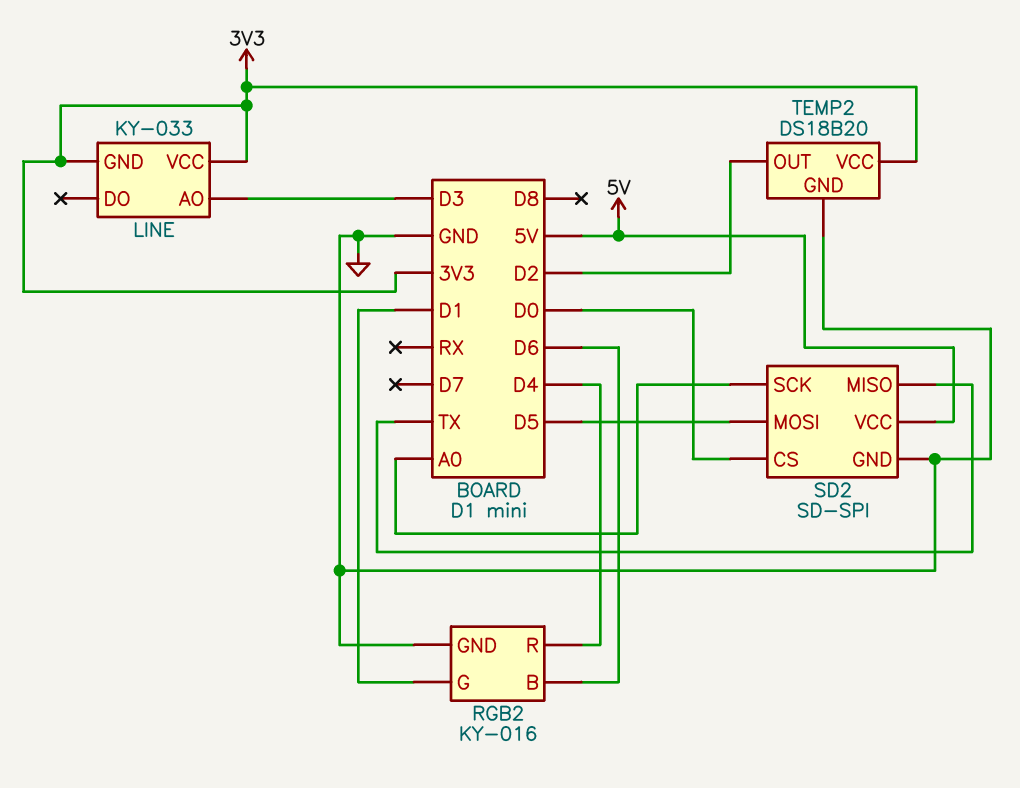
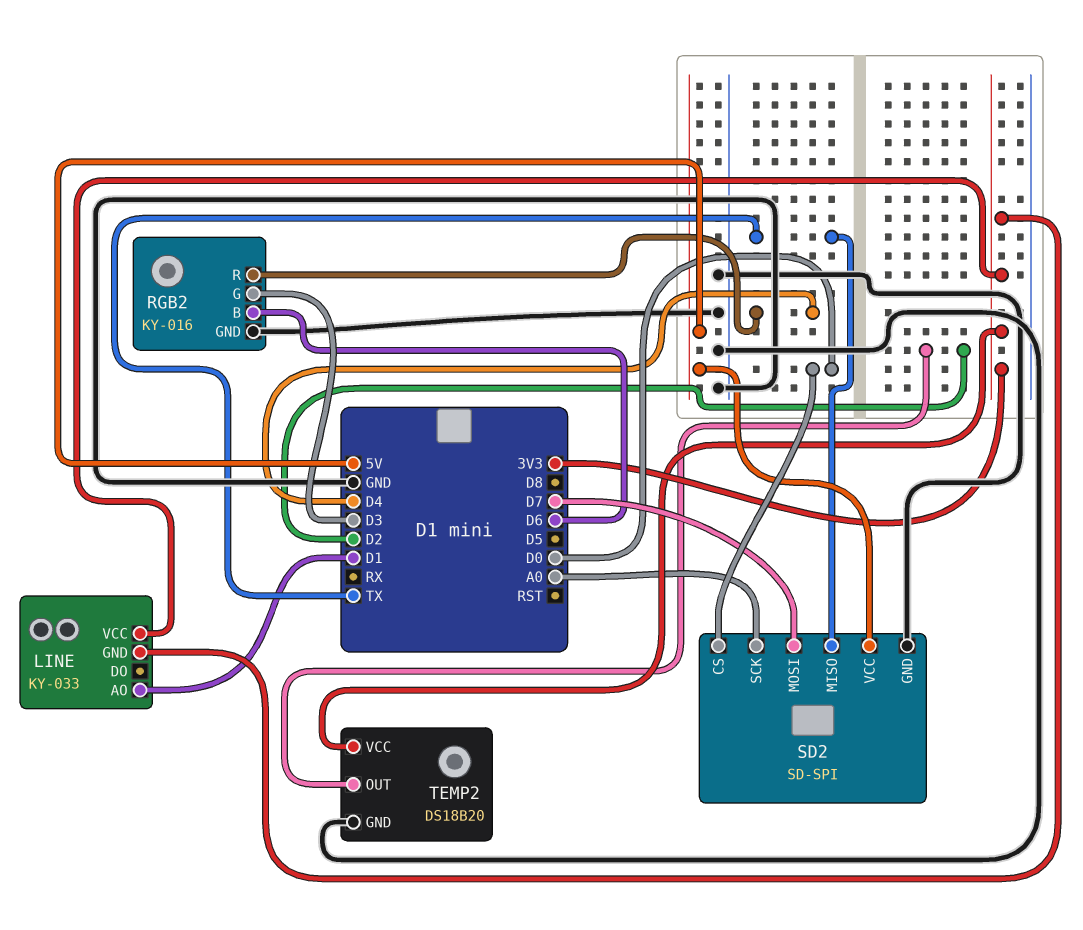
LINE pin AO: D3 -> D1
RGB2 pin G: D1 -> D3
SD2 pin MOSI: D5 -> D7

